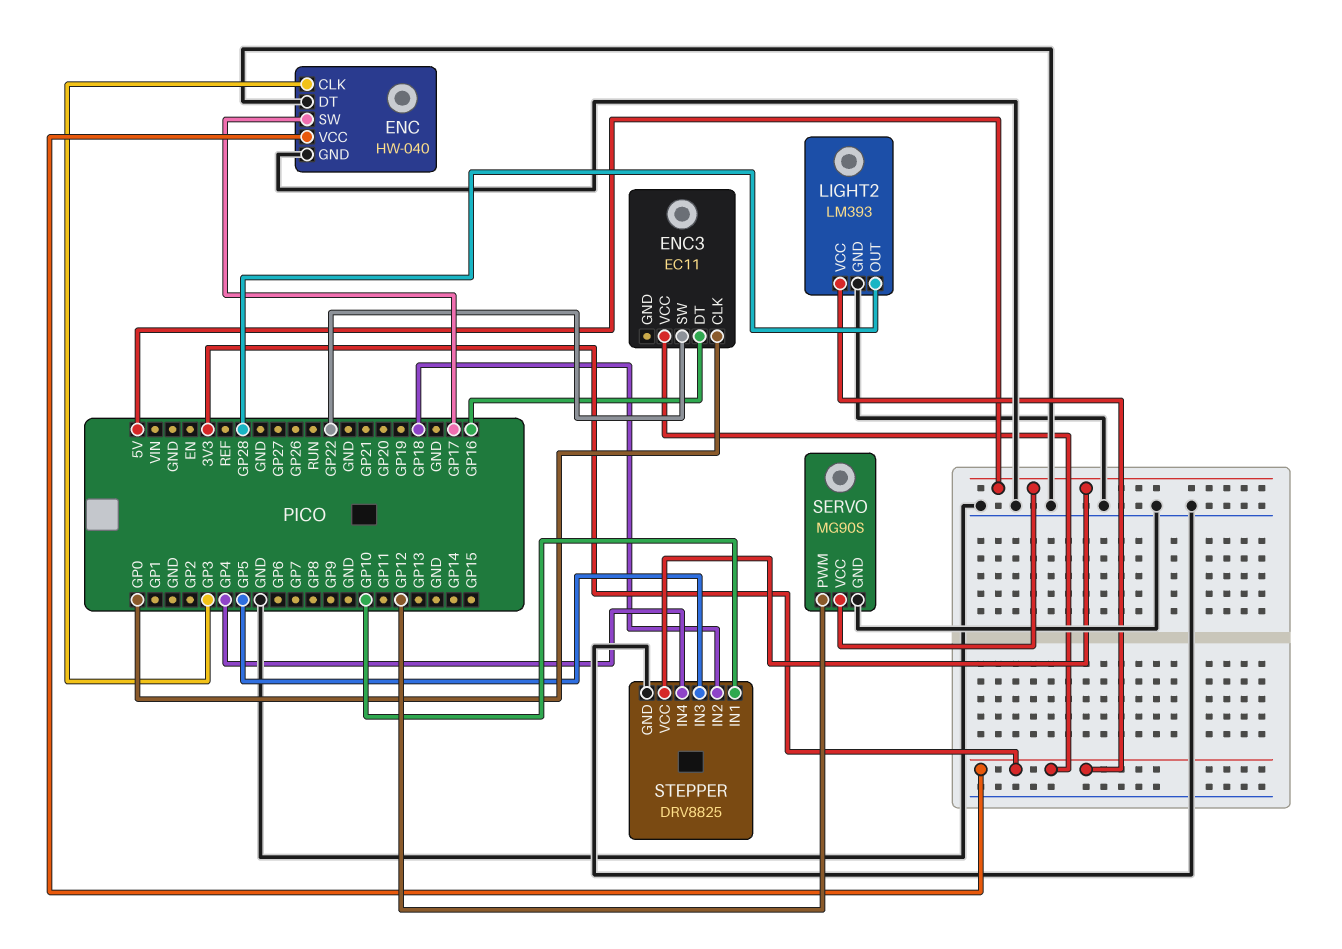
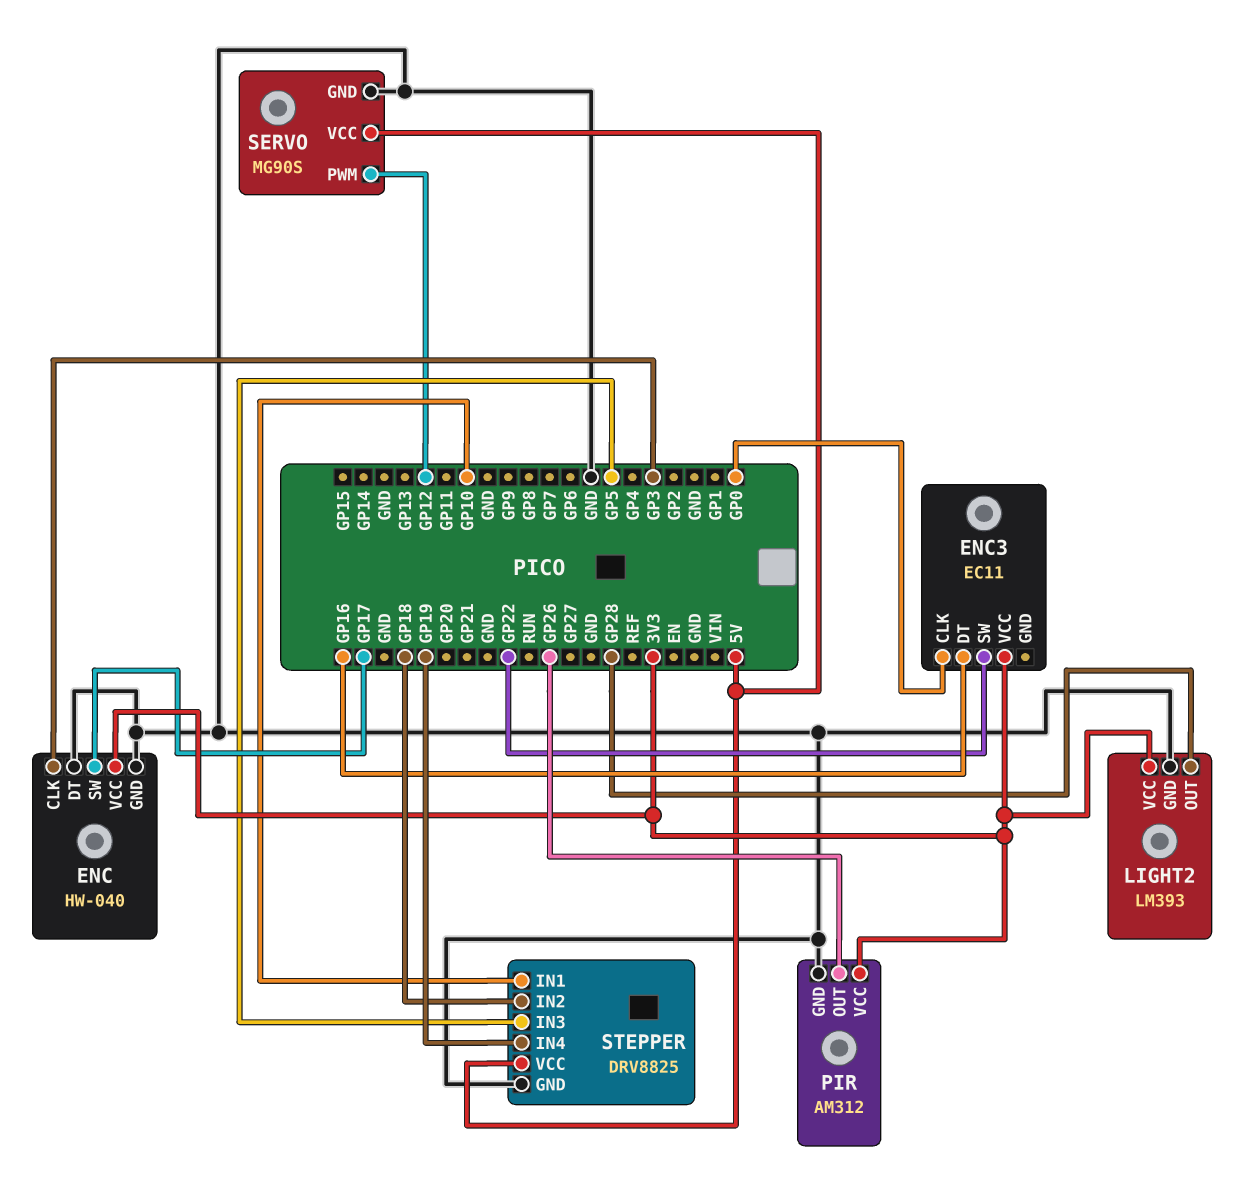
PIR: none -> AM312
PIR pin GND: none -> GND
PIR pin OUT: none -> GP26
PIR pin VCC: none -> 3V3
STEPPER pin IN4: GP4 -> GP19

